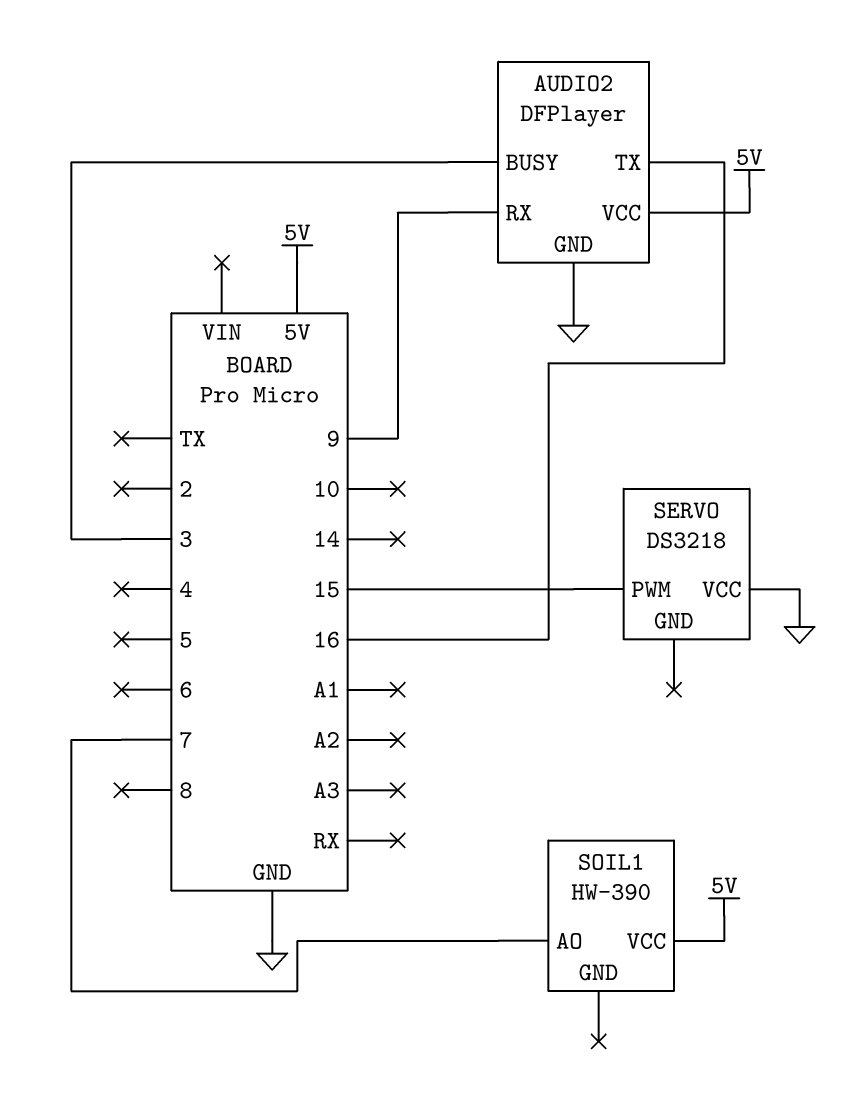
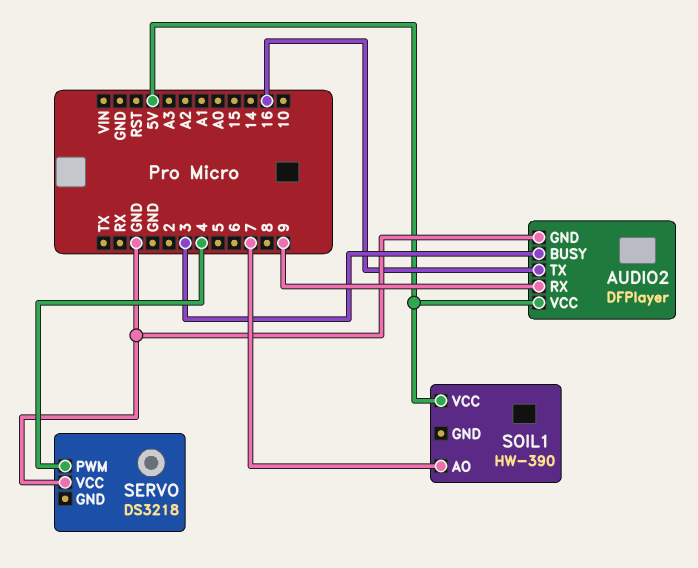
SERVO pin PWM: 15 -> 4

